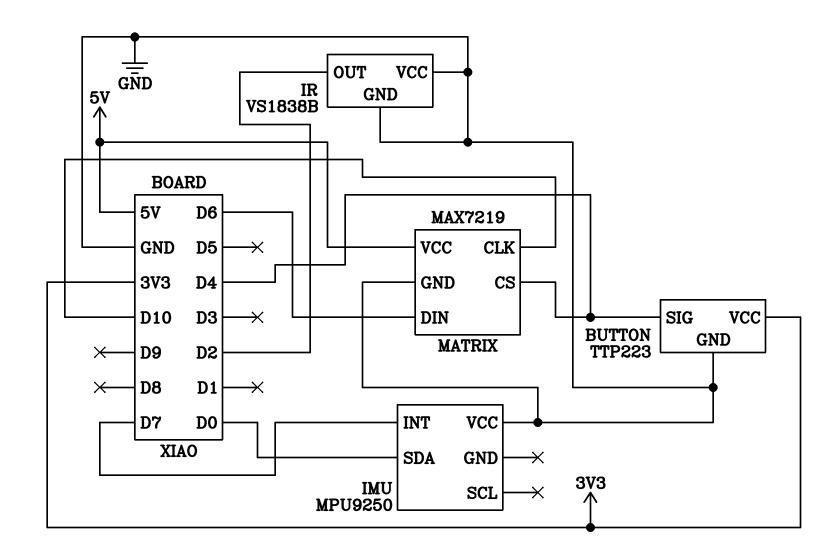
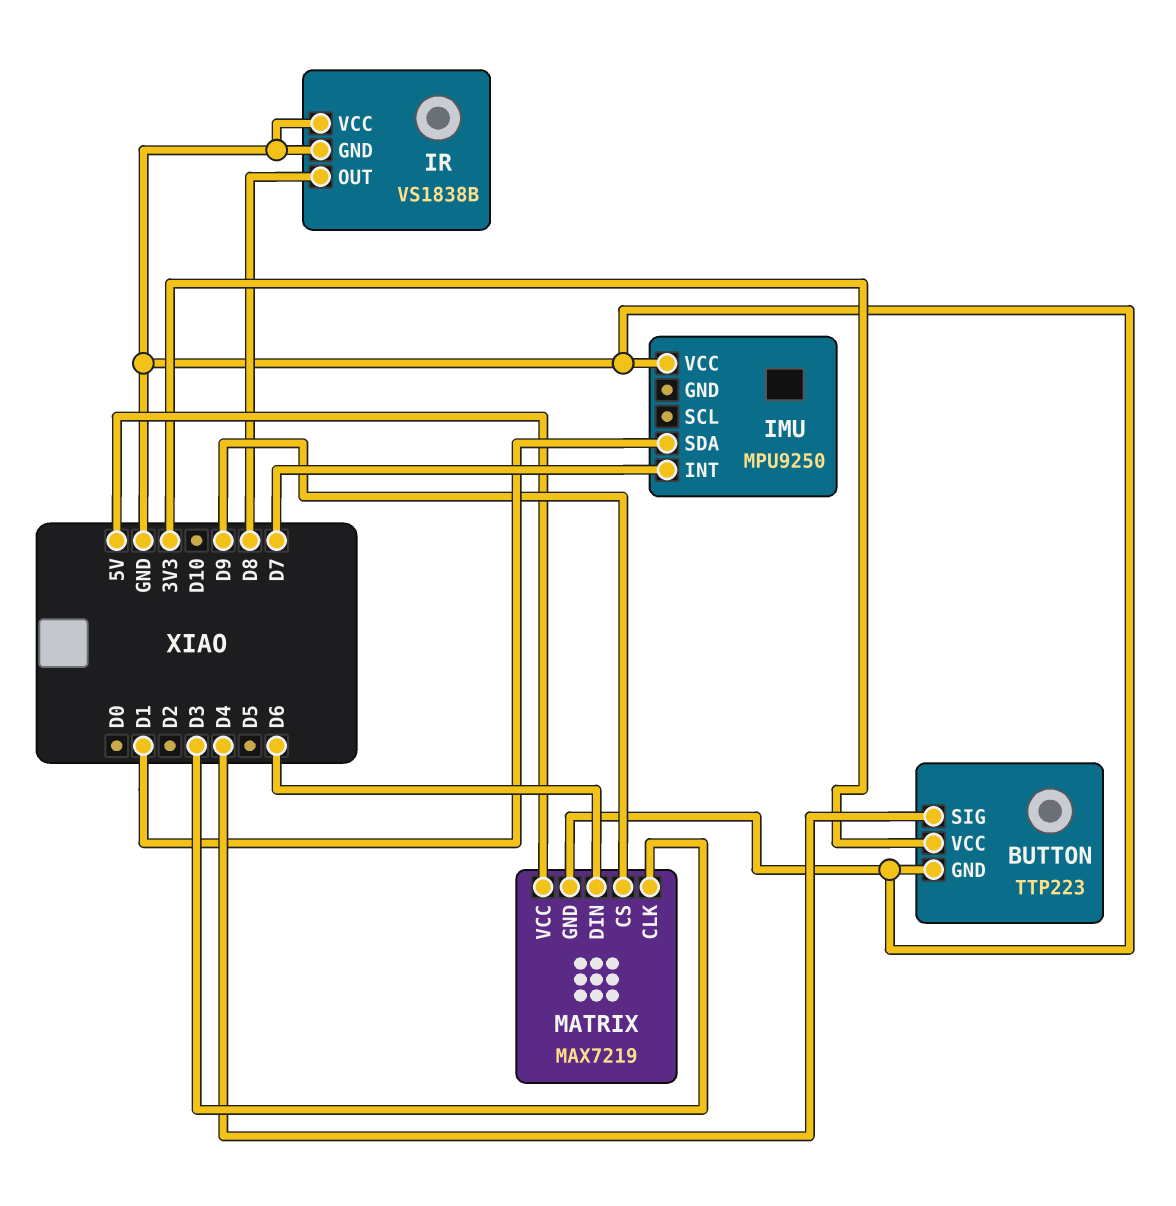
IMU pin SDA: D0 -> D1
IR pin OUT: D2 -> D8
MATRIX pin CLK: D10 -> D3
MATRIX pin CS: D4 -> D9

